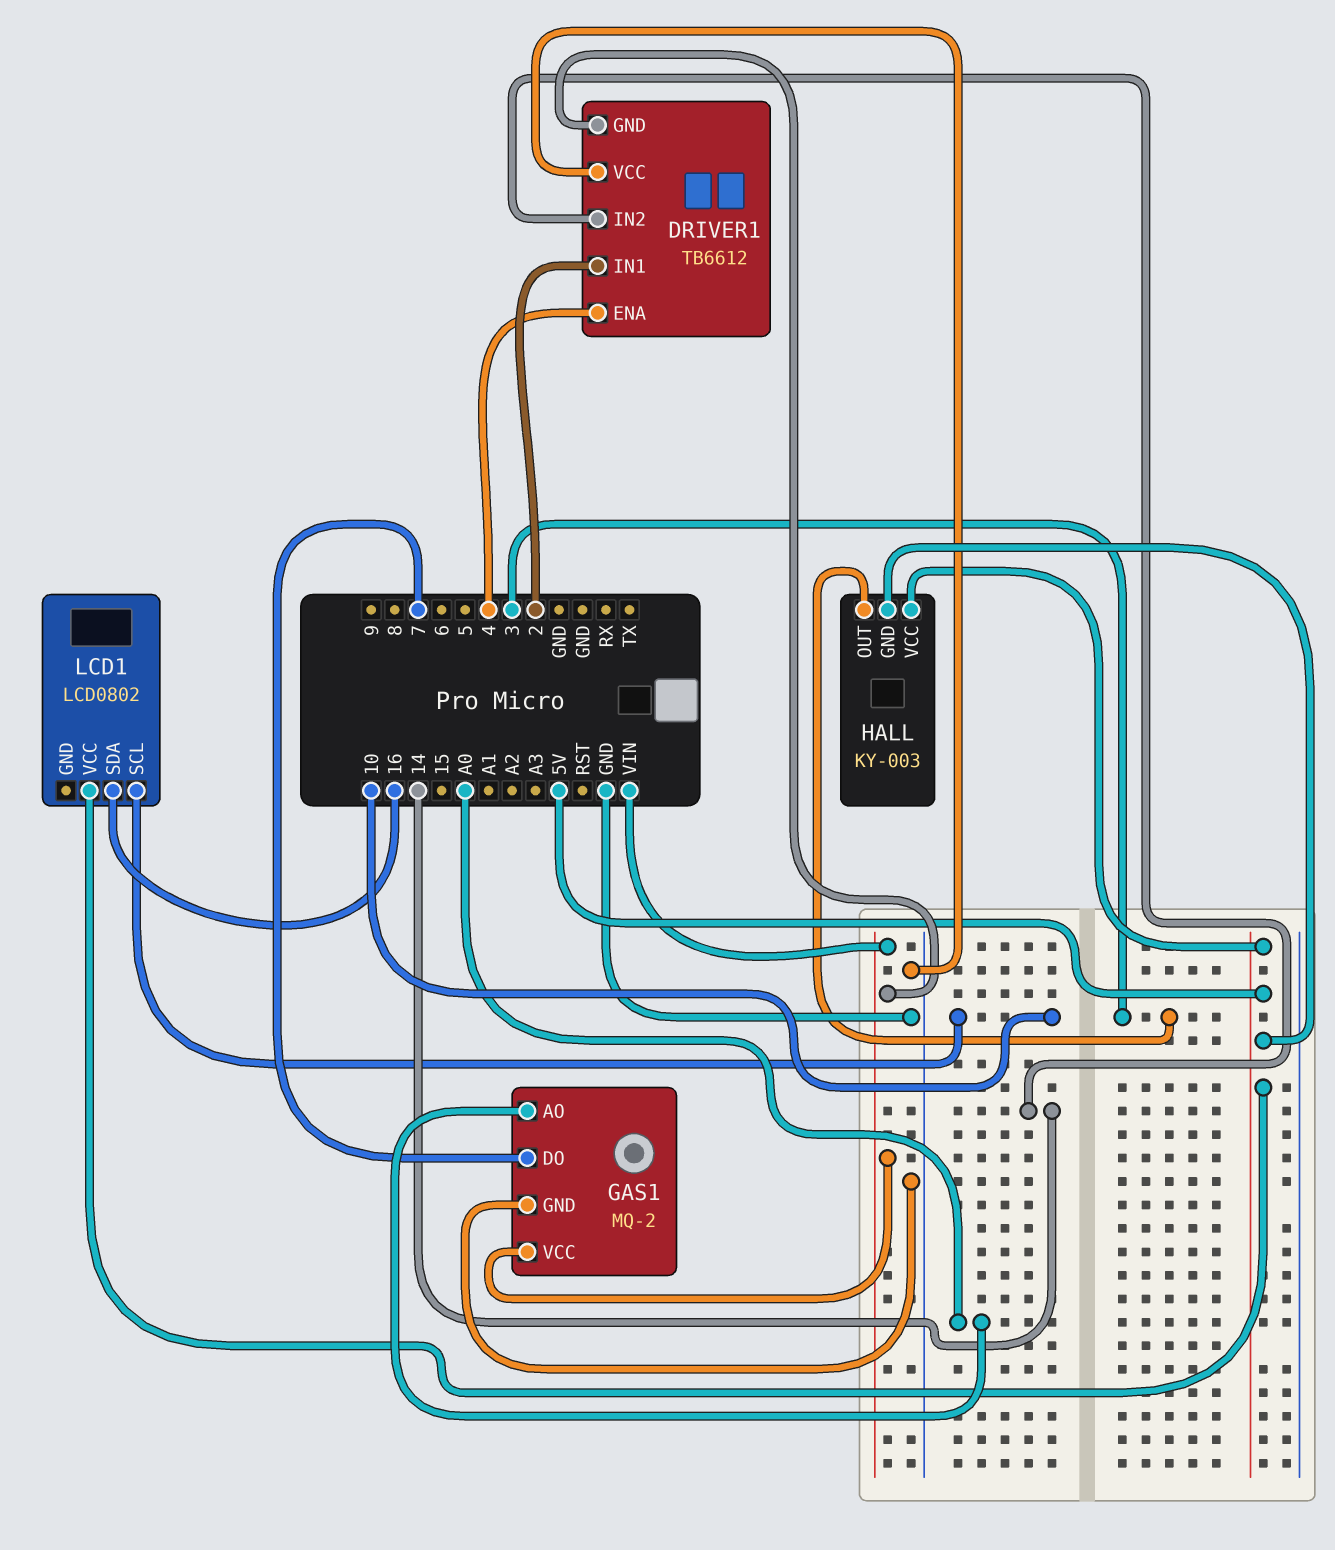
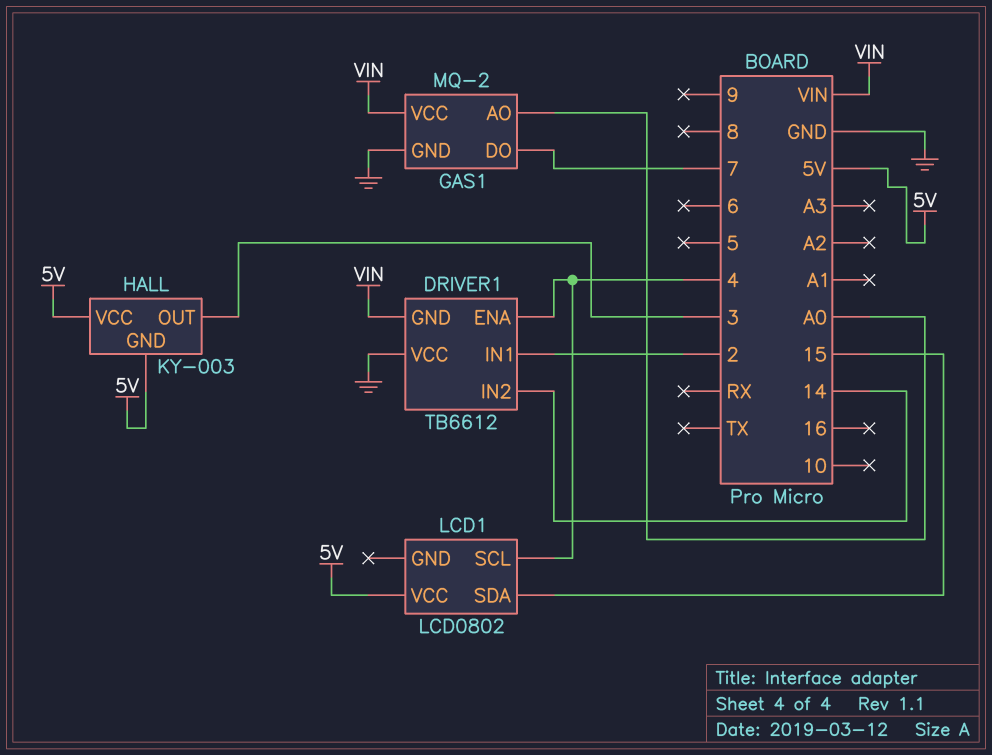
LCD1 pin SCL: 10 -> 4
LCD1 pin SDA: 16 -> 15

